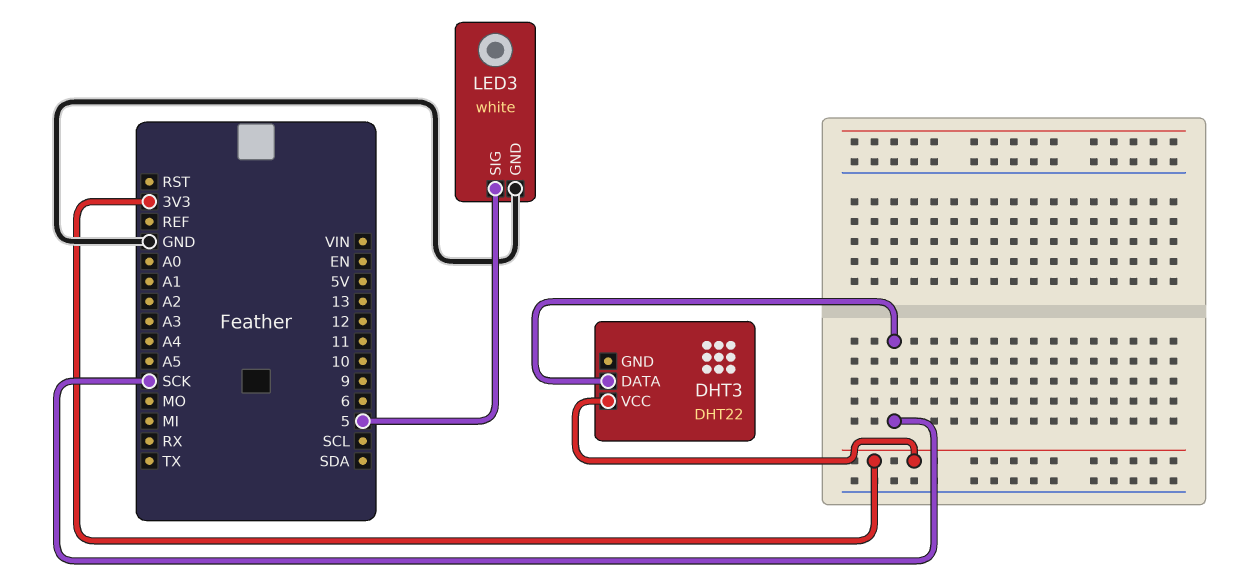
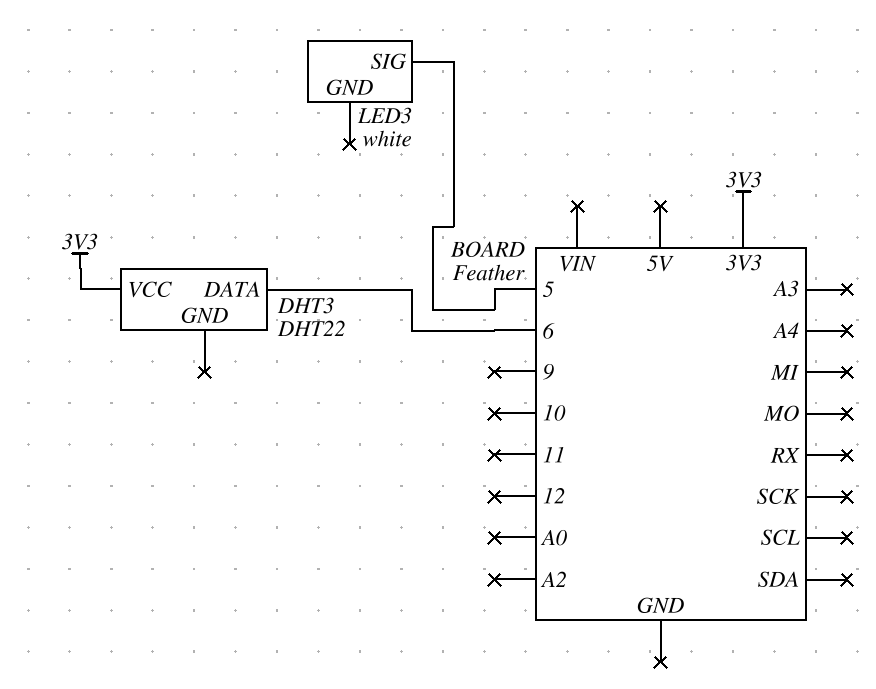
DHT3 pin DATA: SCK -> 6
LED3 pin GND: GND -> none

